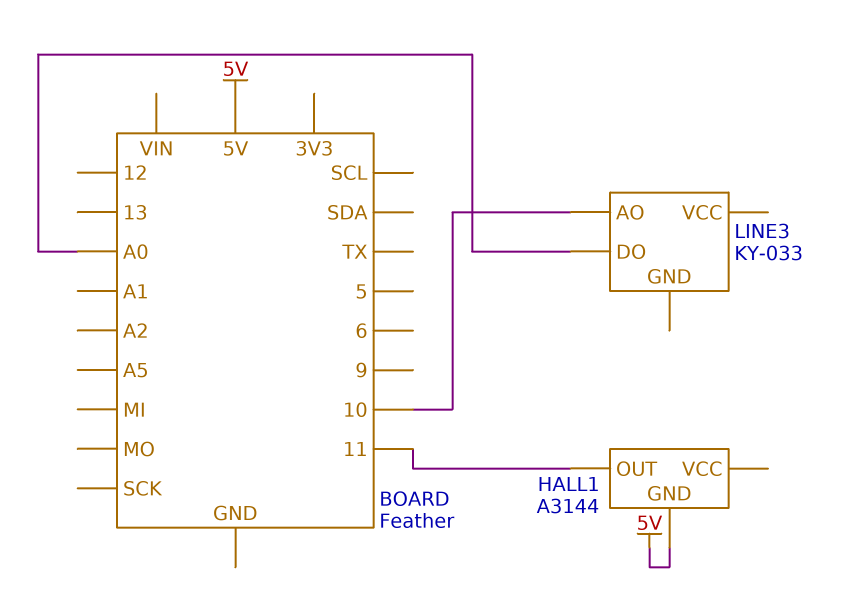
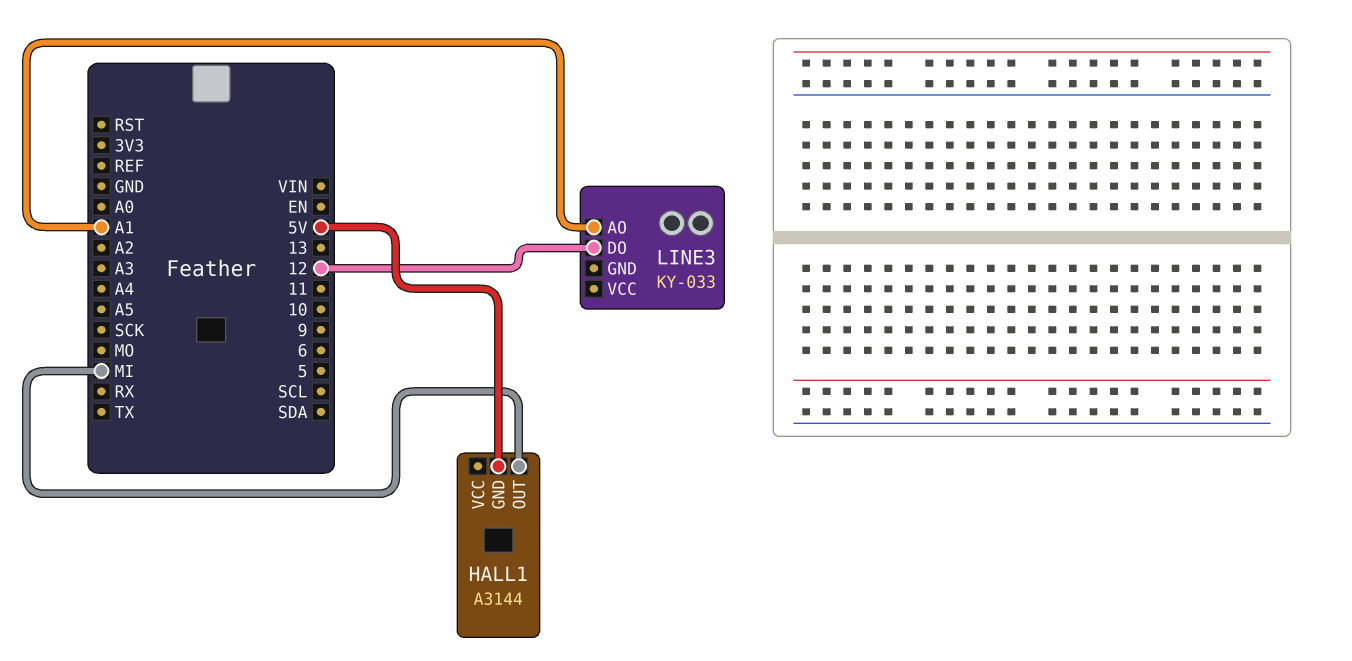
HALL1 pin OUT: 11 -> MI
LINE3 pin AO: 10 -> A1
LINE3 pin DO: A0 -> 12

